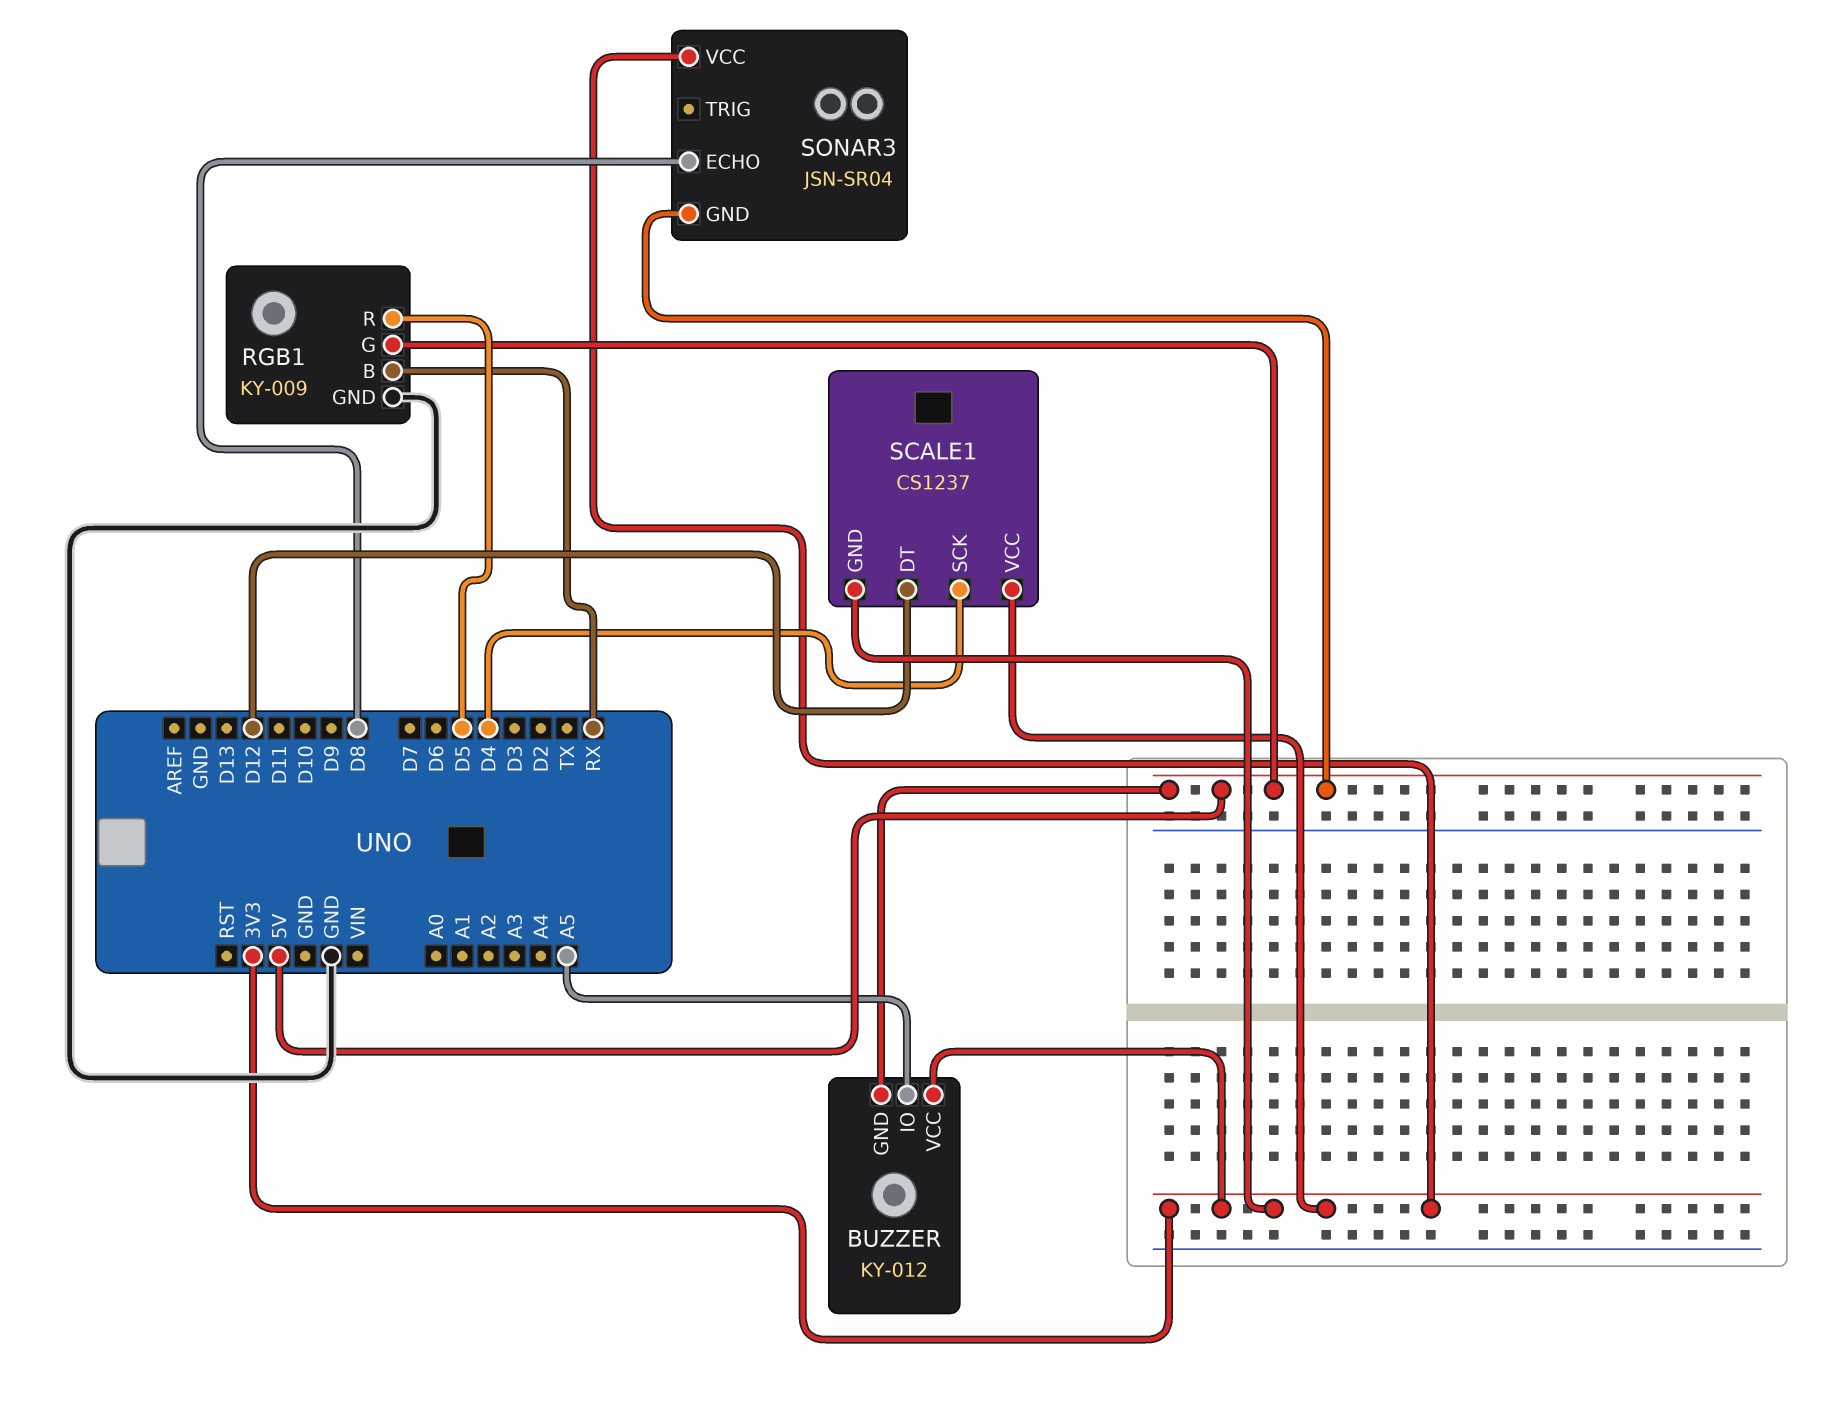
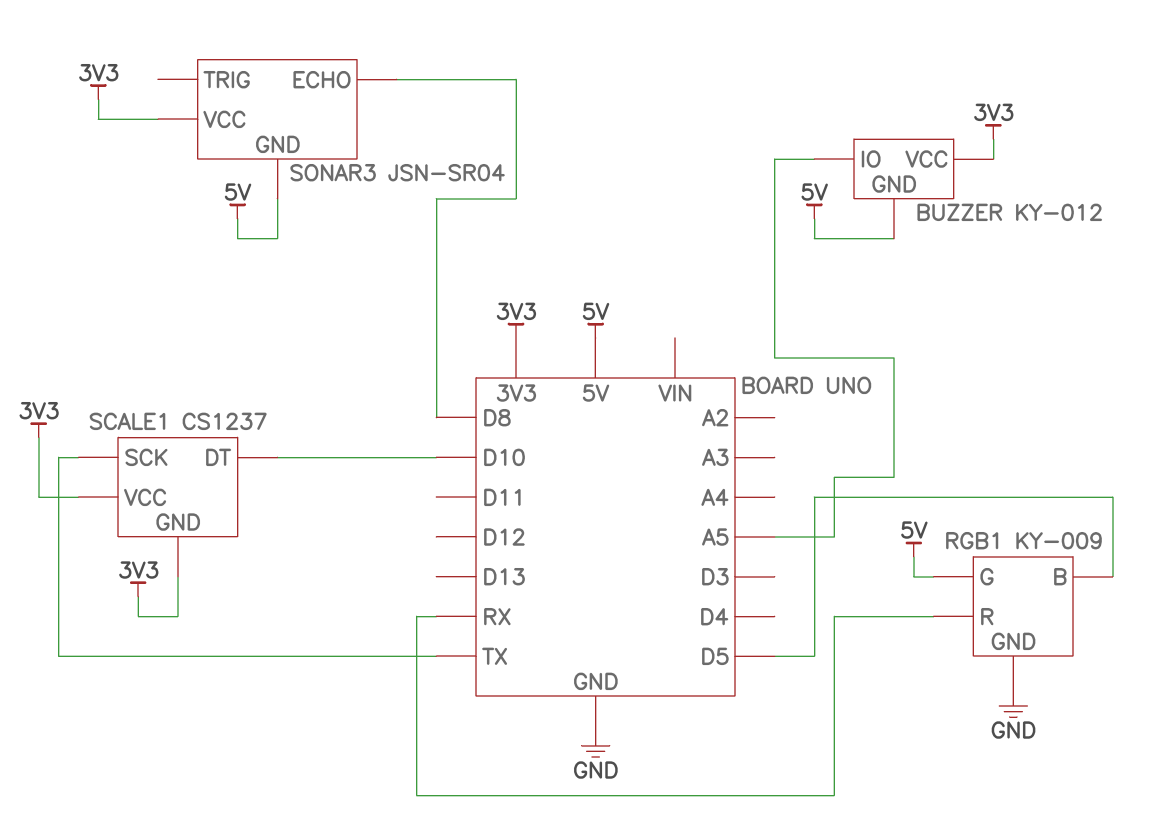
RGB1 pin B: RX -> D5
RGB1 pin R: D5 -> RX
SCALE1 pin DT: D12 -> D10
SCALE1 pin SCK: D4 -> TX

